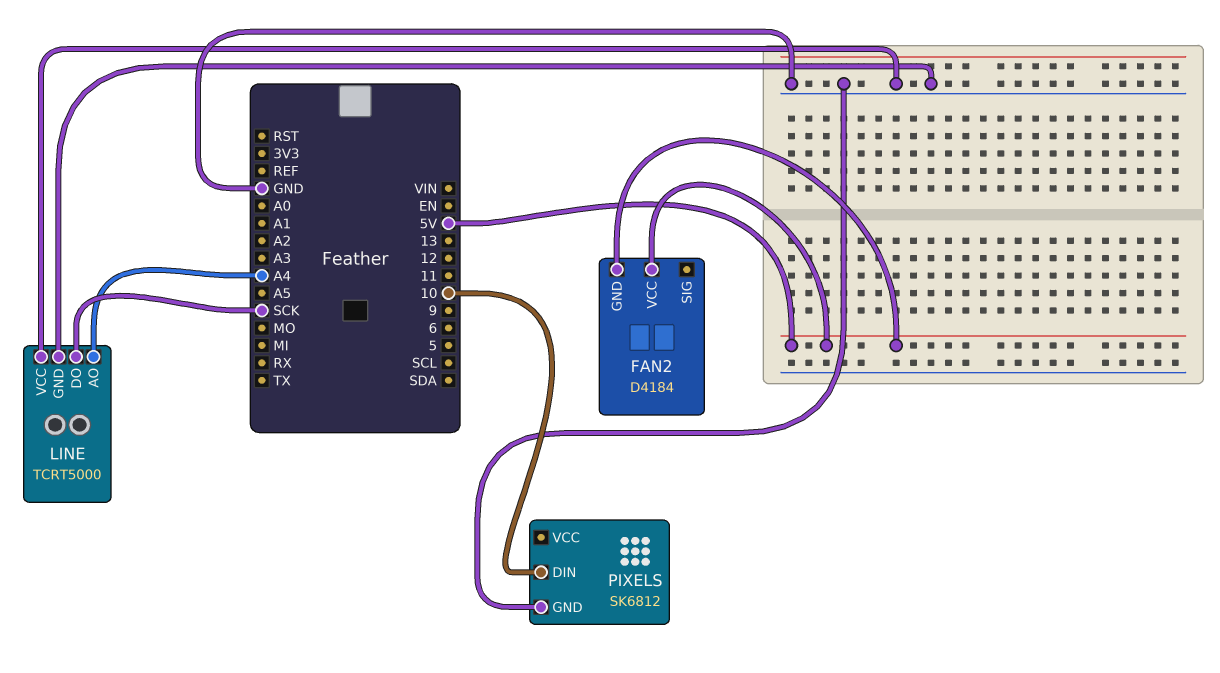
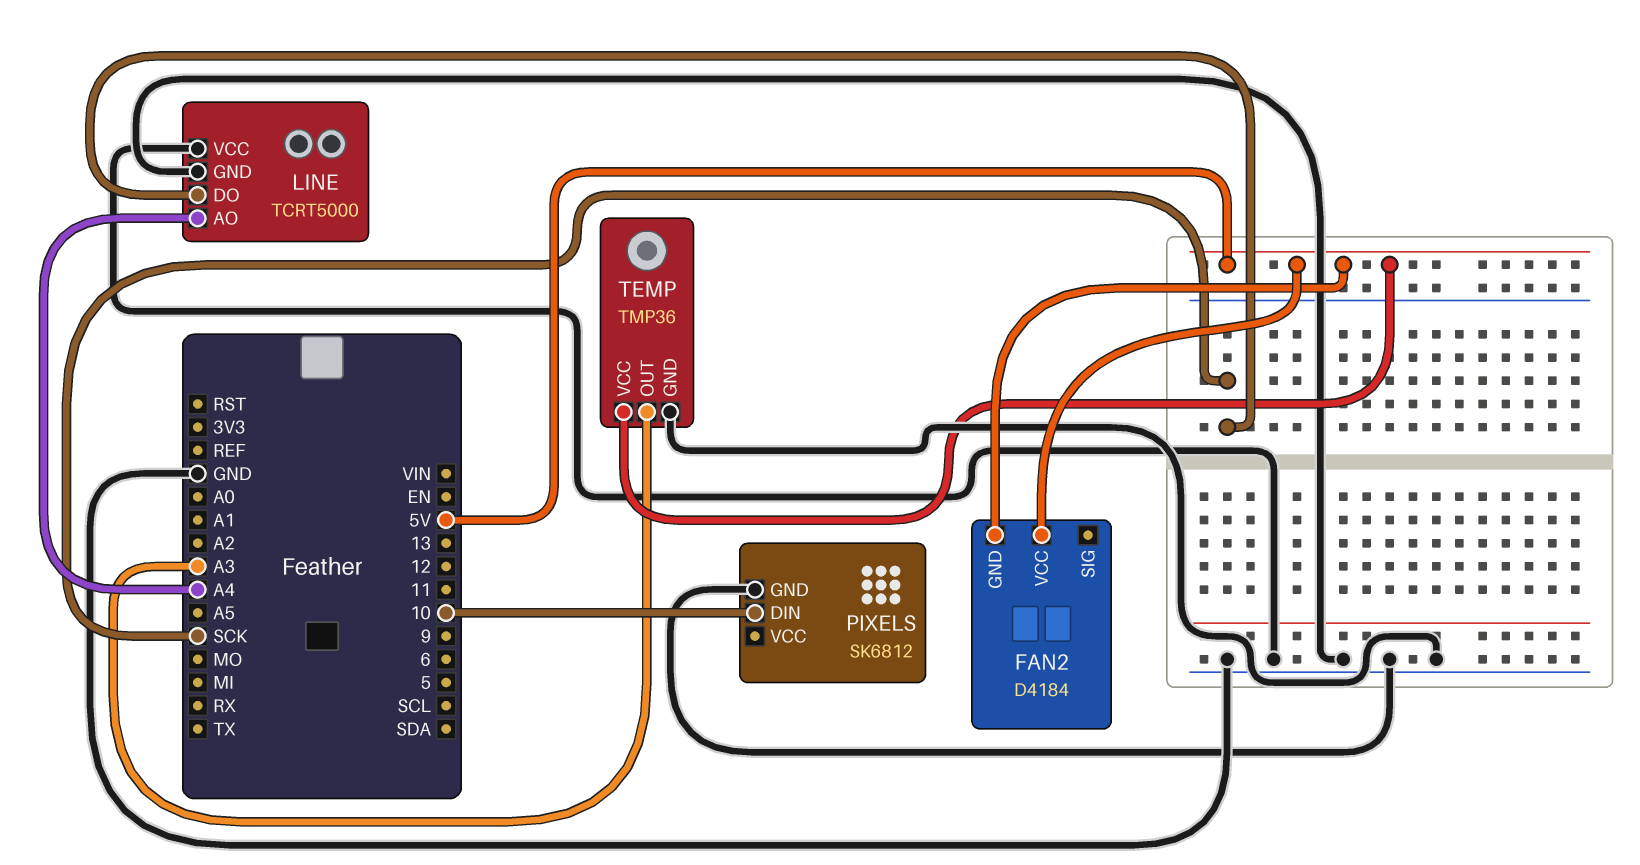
TEMP: none -> TMP36
TEMP pin GND: none -> GND
TEMP pin OUT: none -> A3
TEMP pin VCC: none -> 5V

